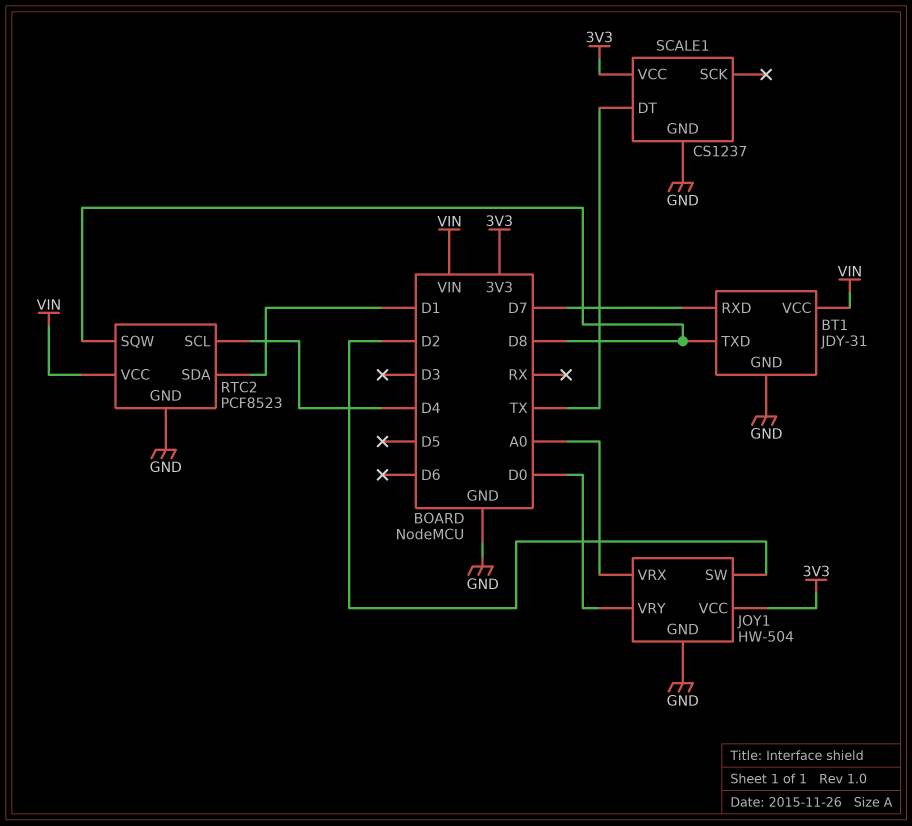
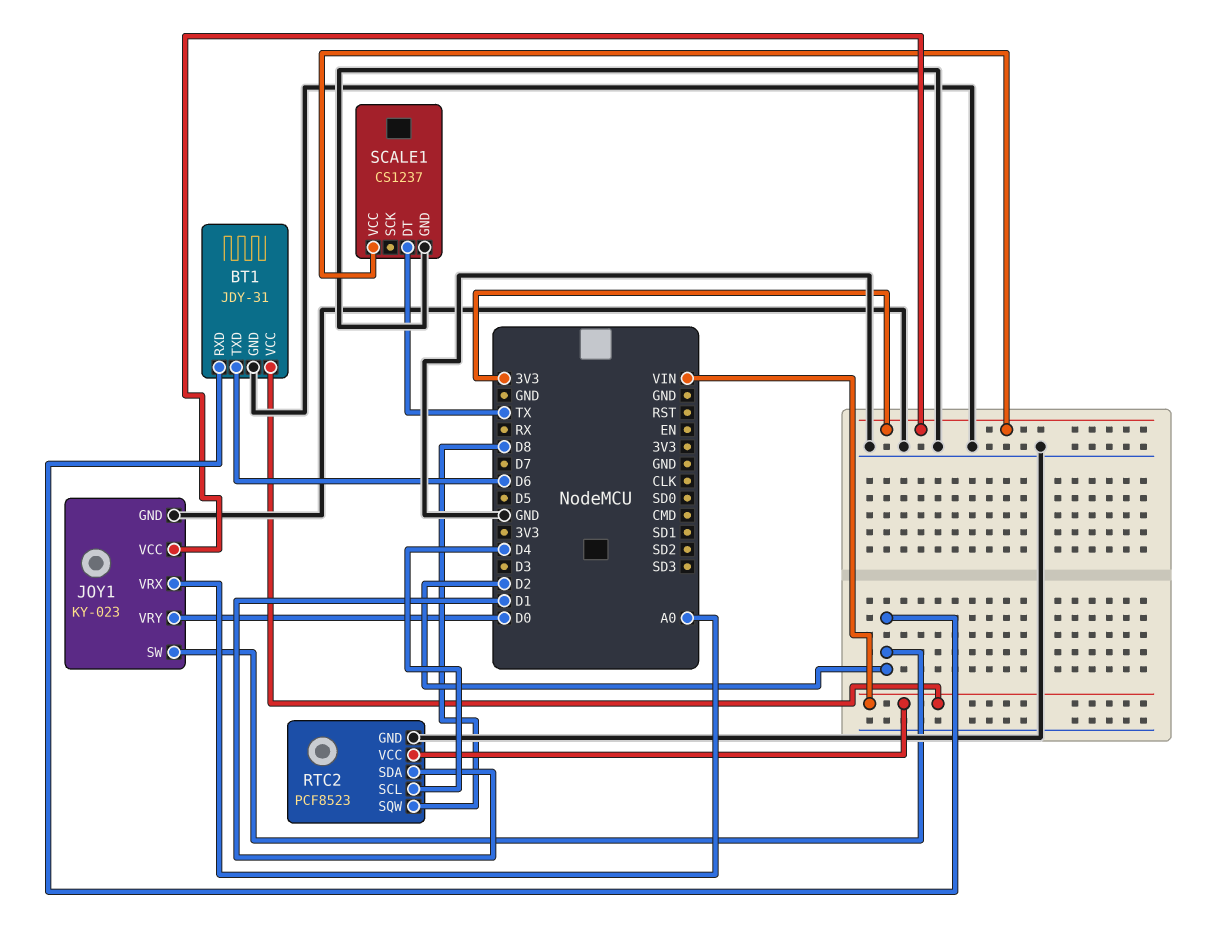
BT1 pin RXD: D7 -> D2
BT1 pin TXD: D8 -> D6
JOY1: HW-504 -> KY-023

